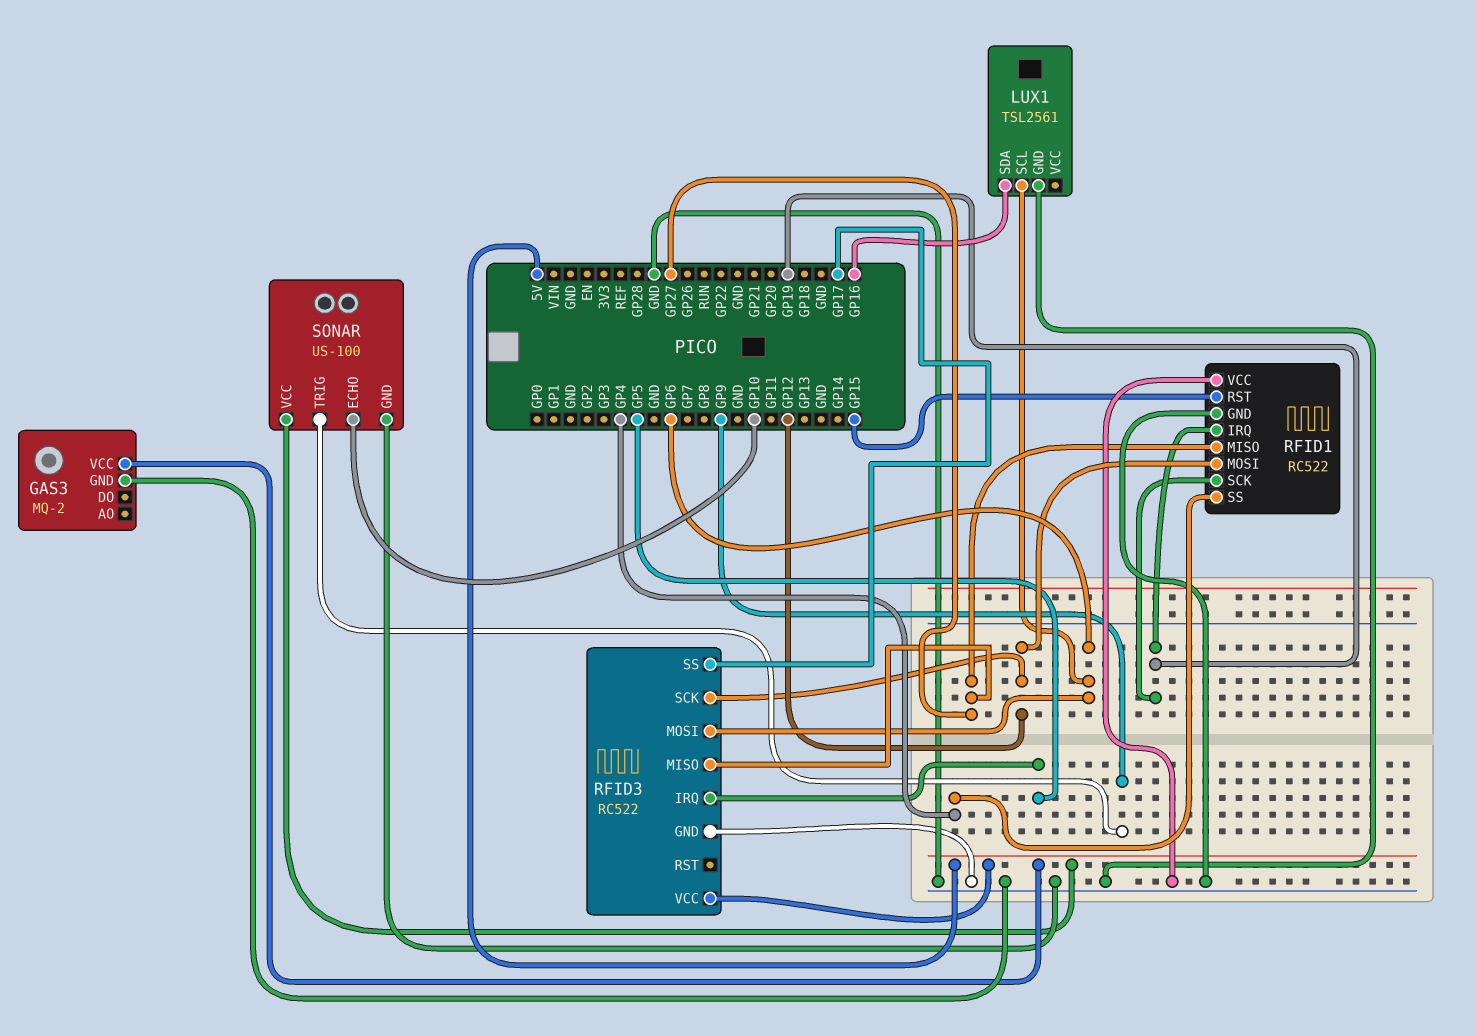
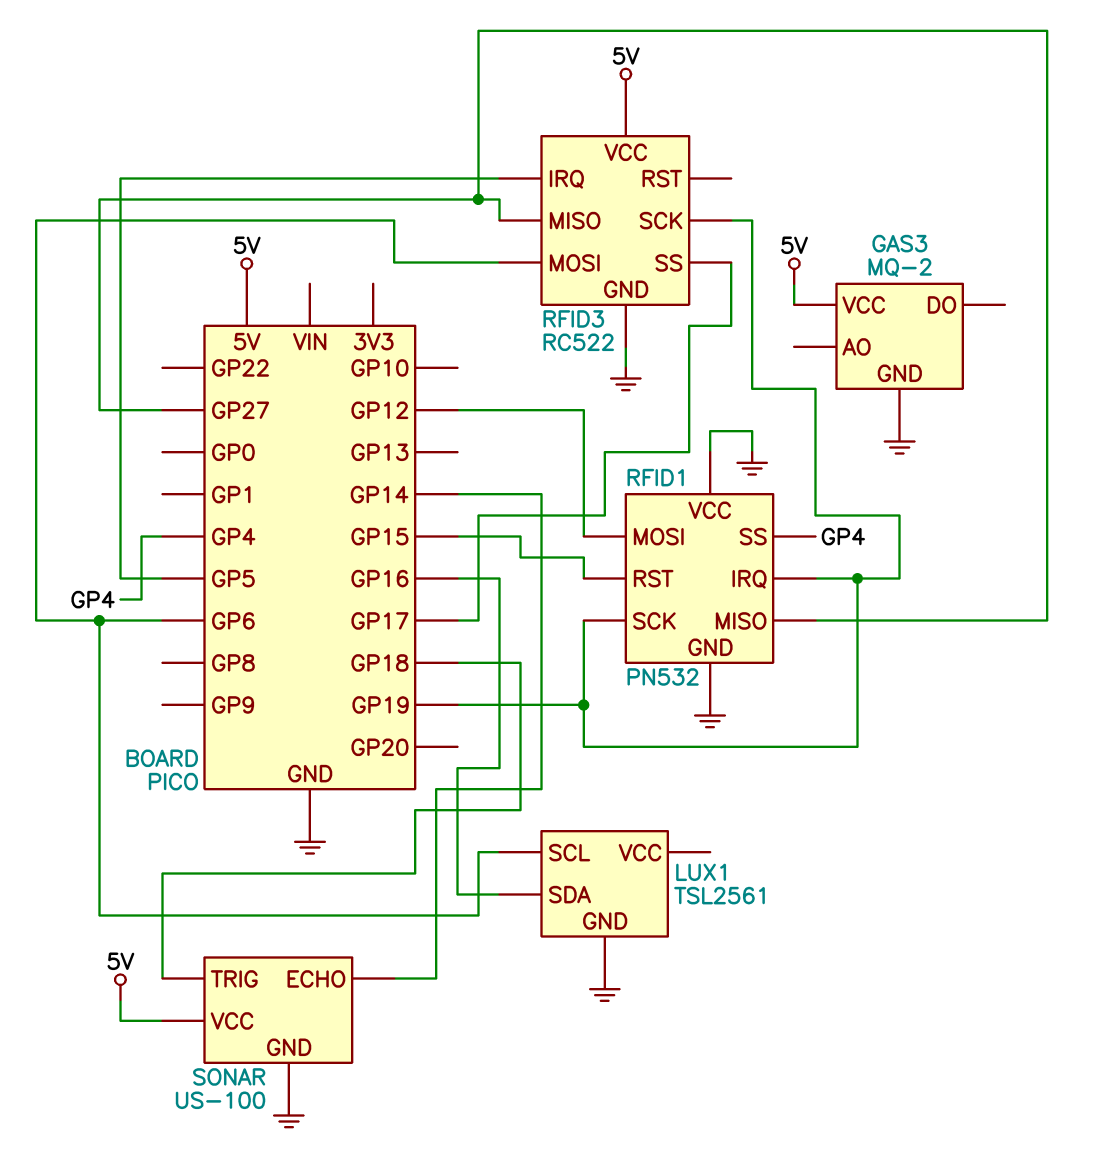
RFID1: RC522 -> PN532
RFID3 pin SCK: GP12 -> GP19
SONAR pin ECHO: GP10 -> GP14
SONAR pin TRIG: GP9 -> GP18

